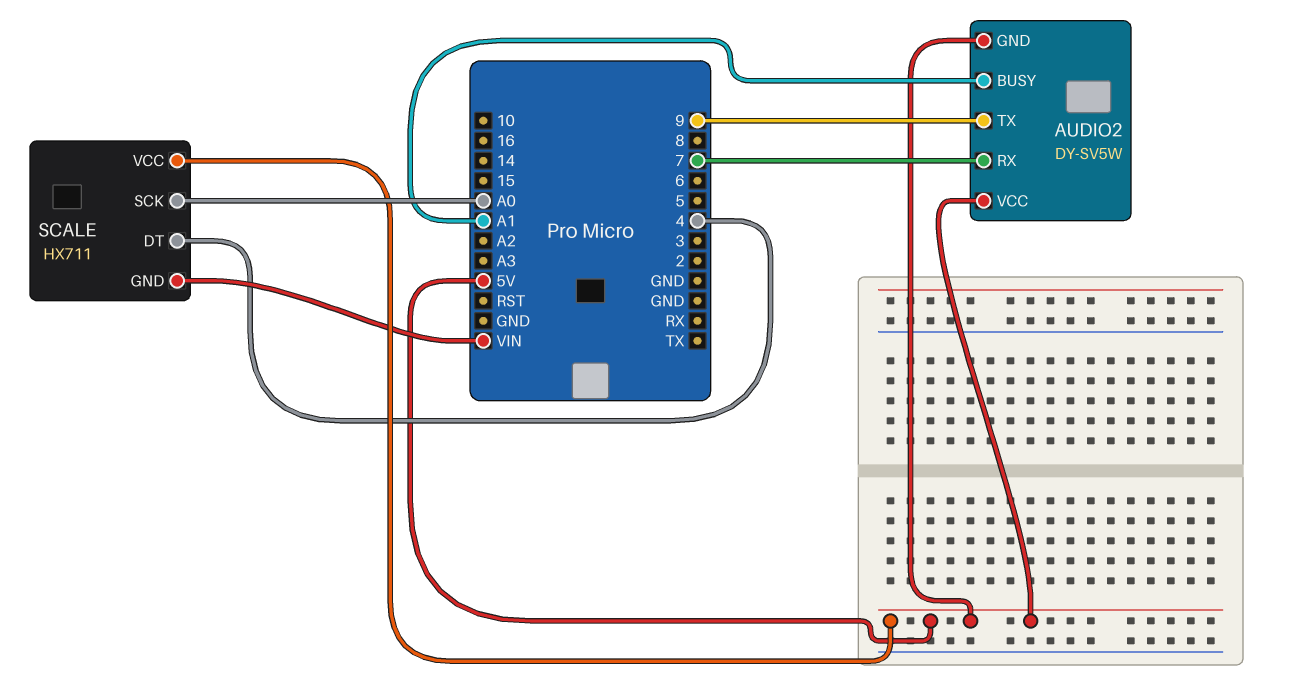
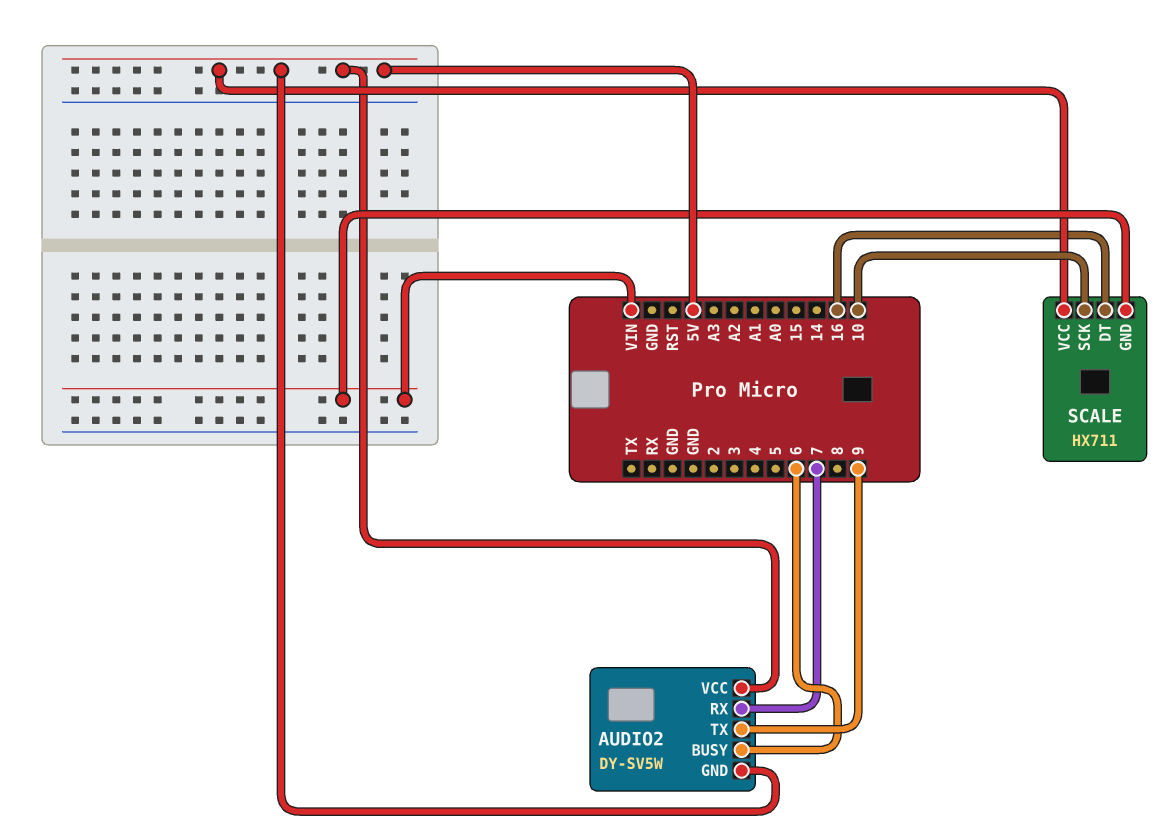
AUDIO2 pin BUSY: A1 -> 6
SCALE pin DT: 4 -> 16
SCALE pin SCK: A0 -> 10

